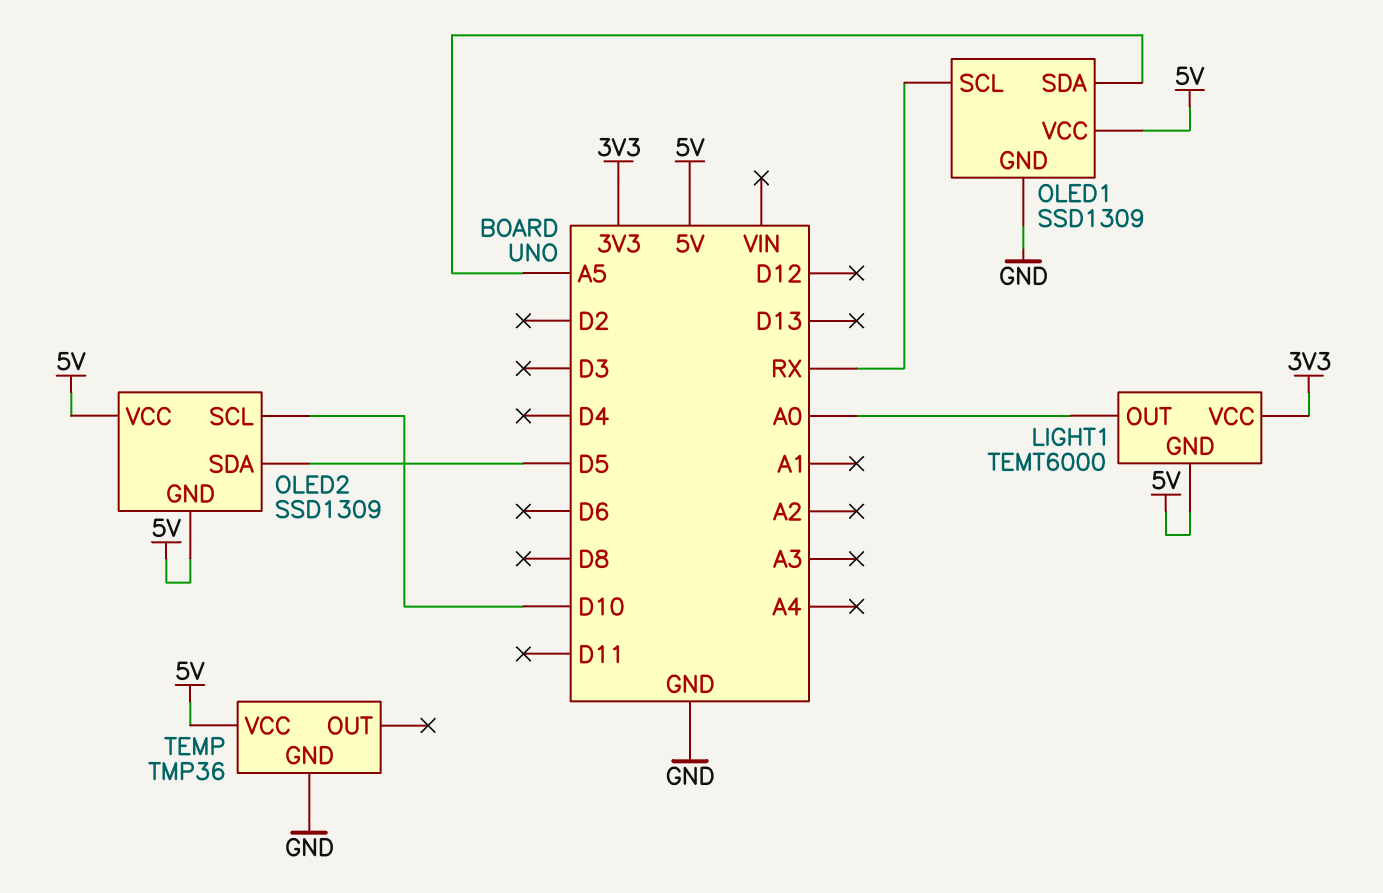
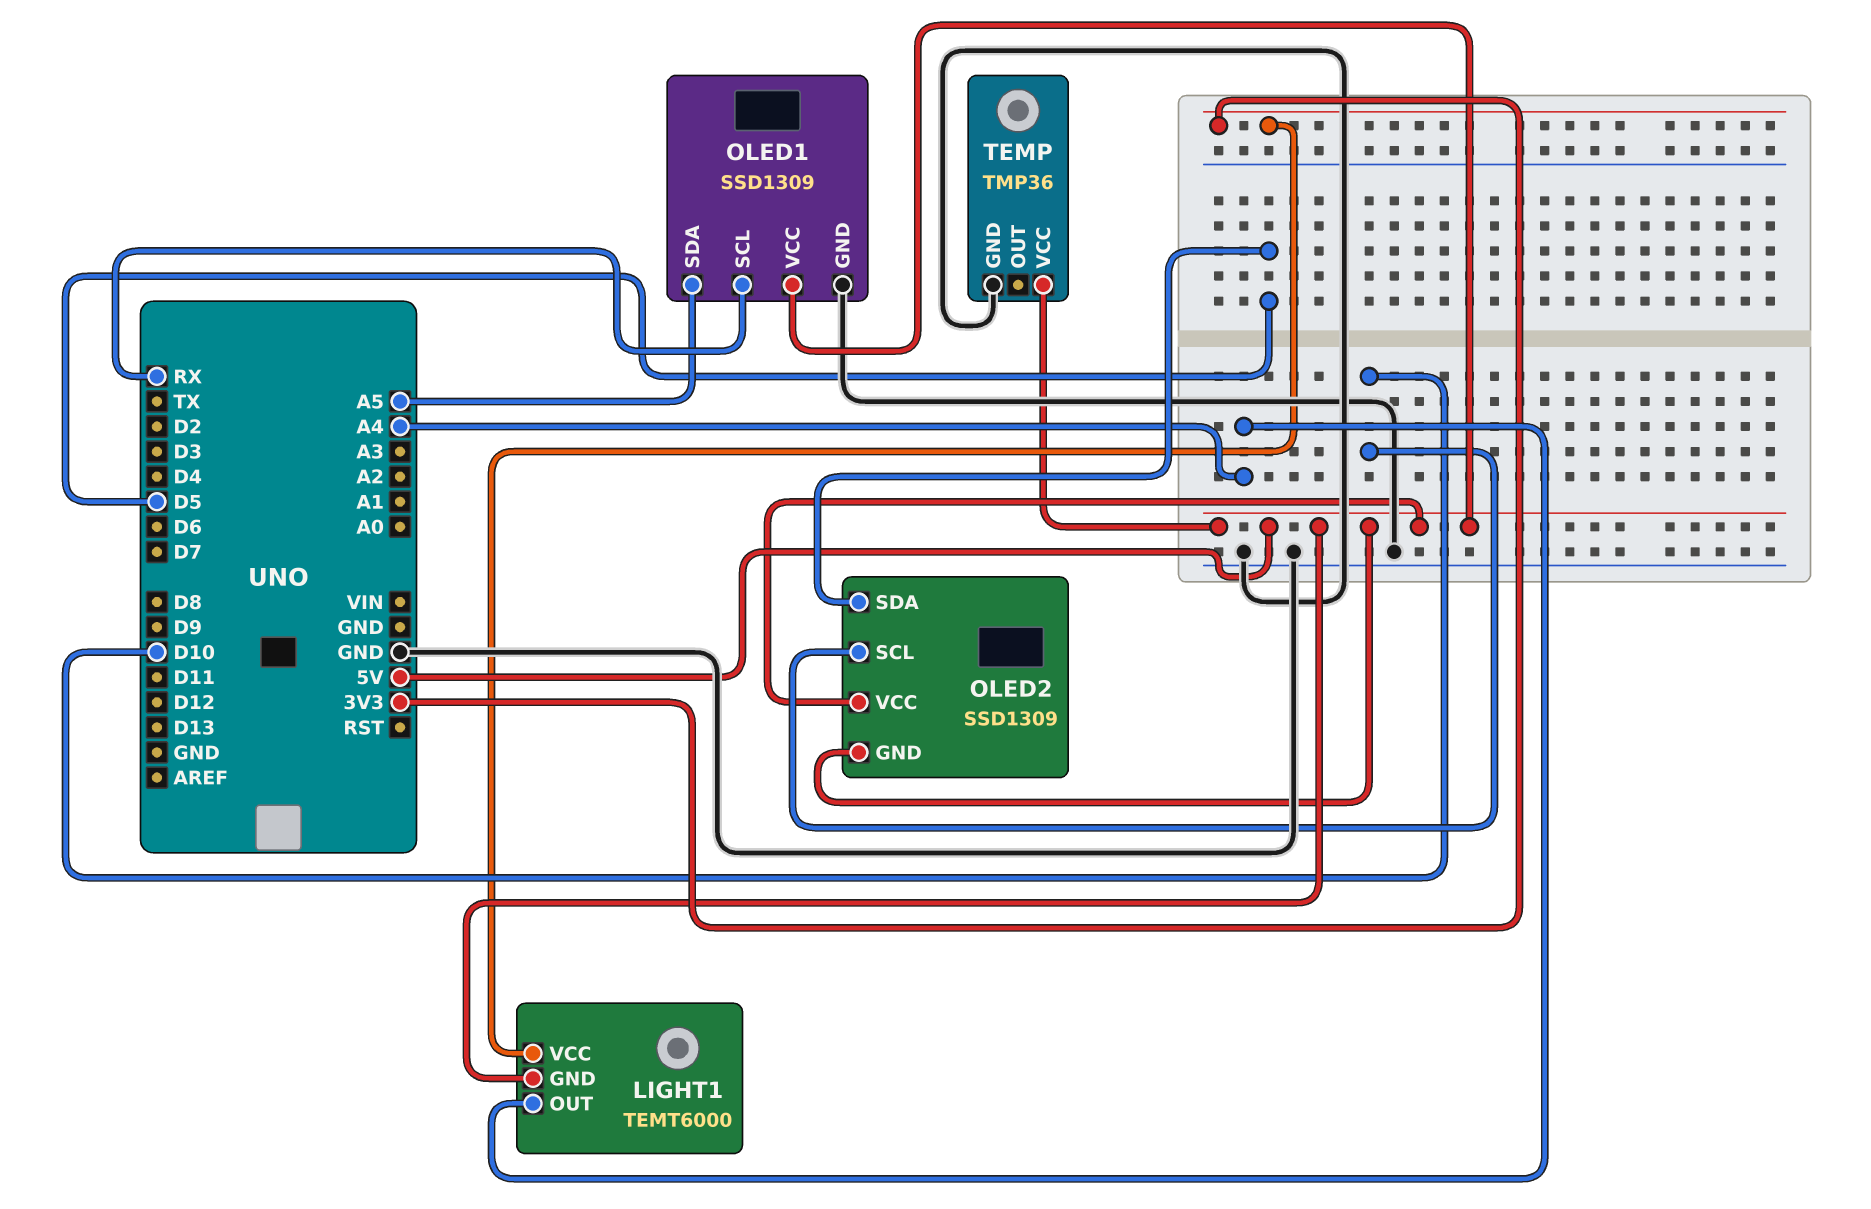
LIGHT1 pin OUT: A0 -> A4

